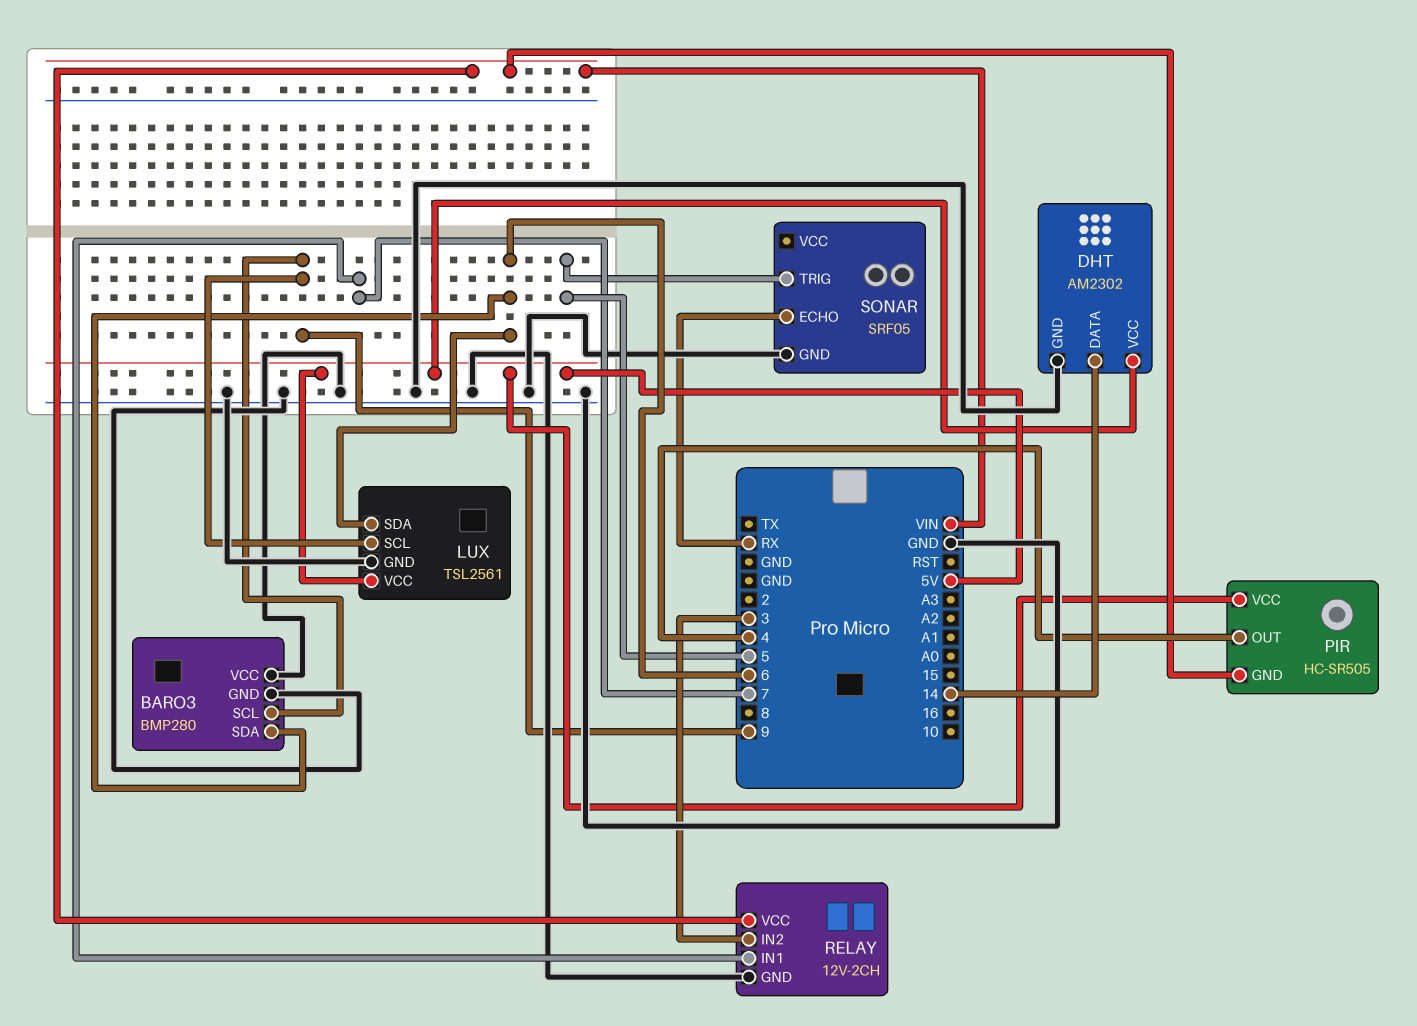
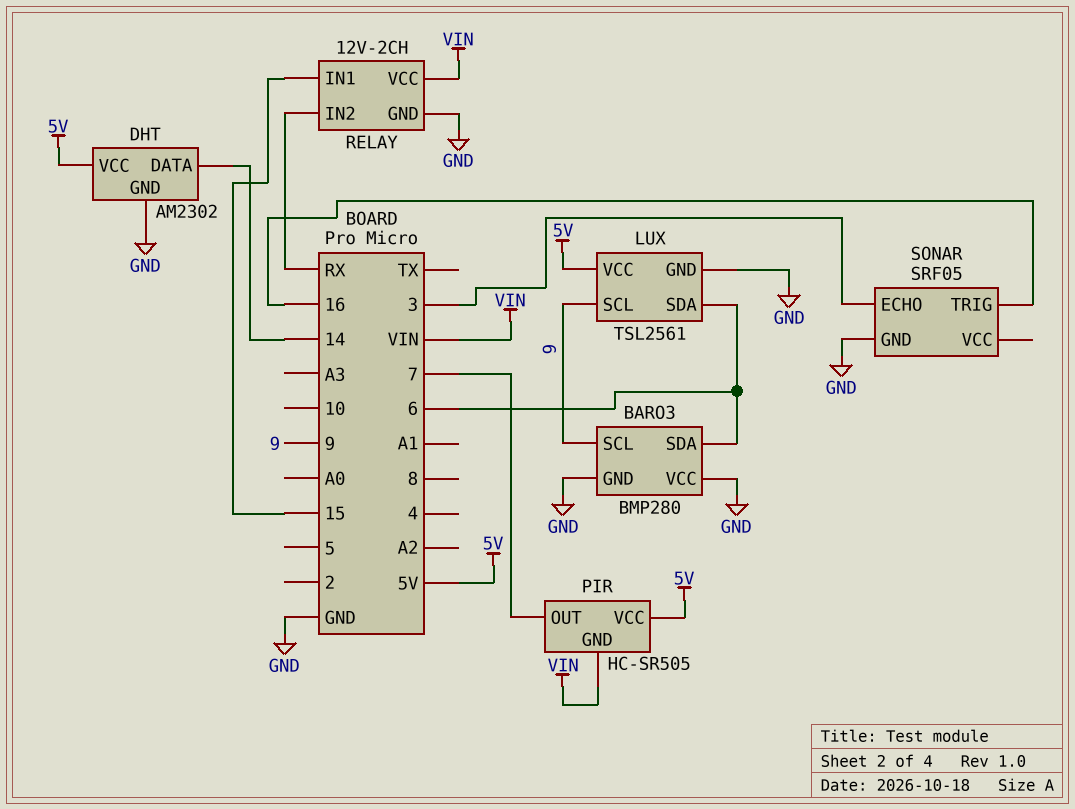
PIR pin OUT: 4 -> 7
RELAY pin IN1: 7 -> 15
RELAY pin IN2: 3 -> RX
SONAR pin ECHO: RX -> 3
SONAR pin TRIG: 5 -> 16

